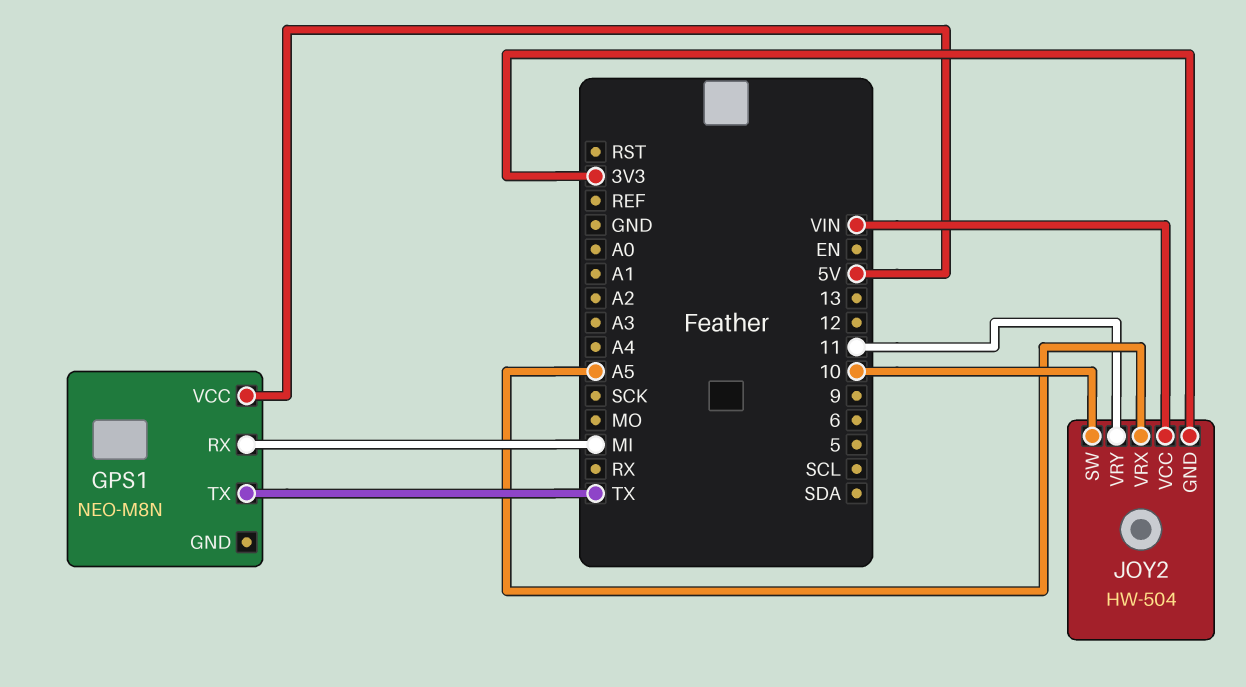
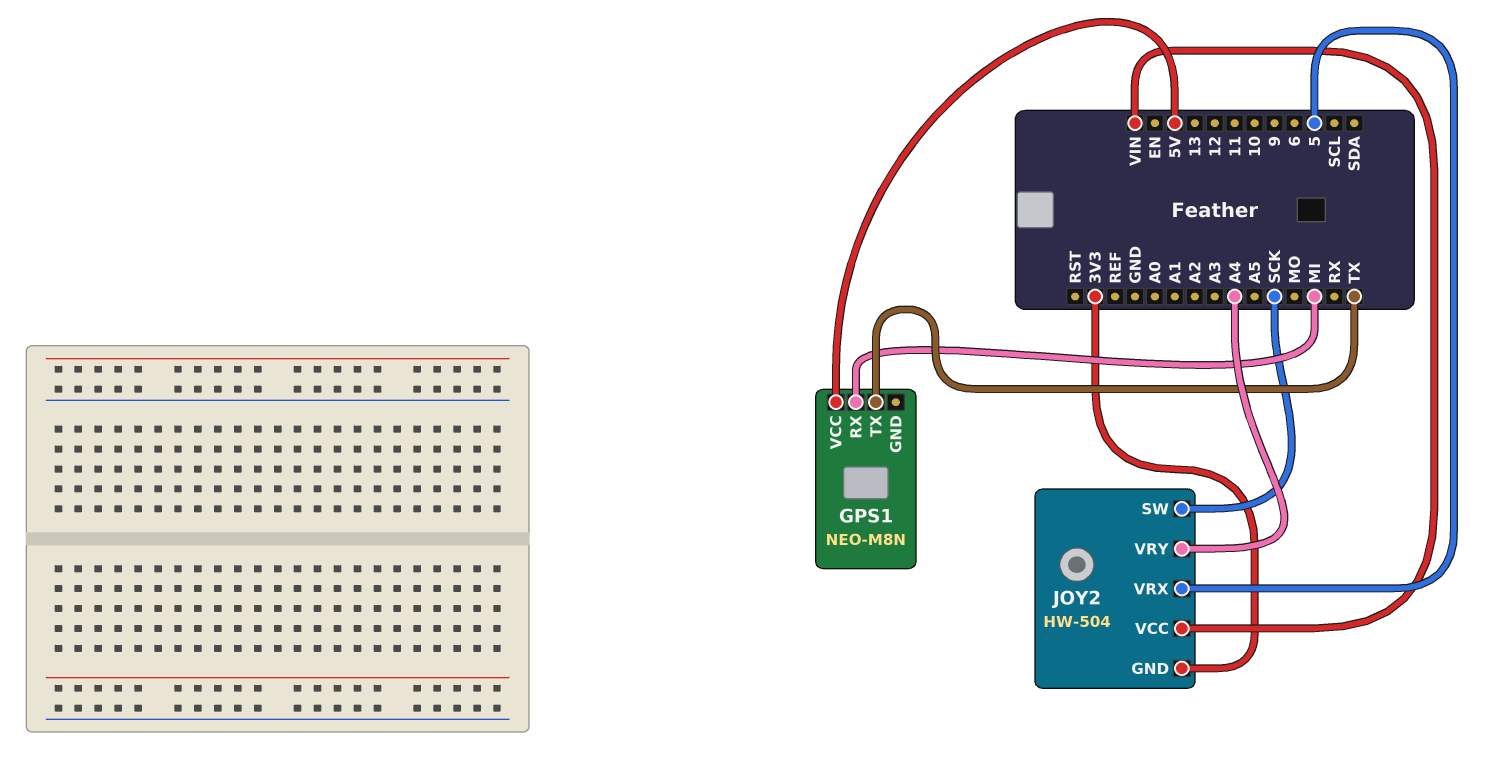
JOY2 pin SW: 10 -> SCK
JOY2 pin VRX: A5 -> 5
JOY2 pin VRY: 11 -> A4

